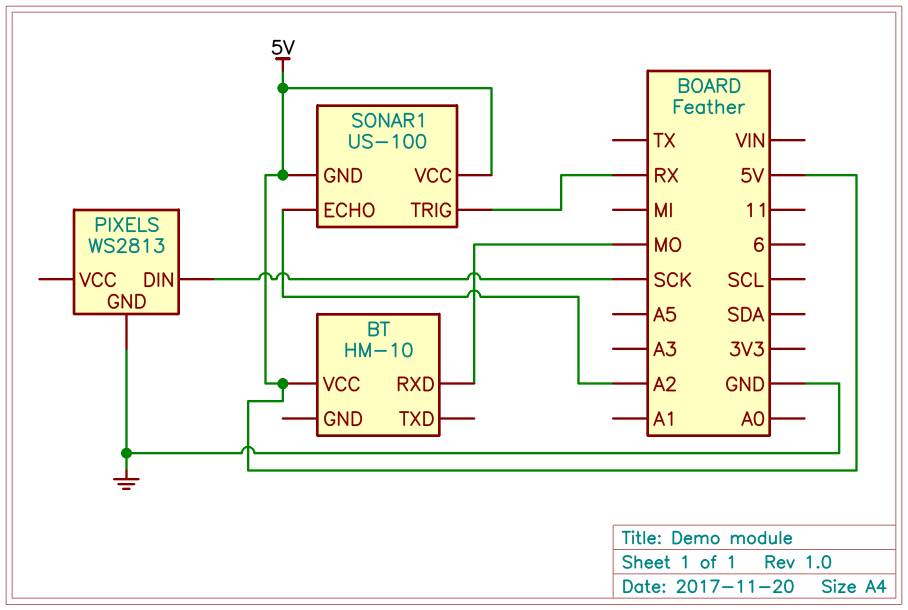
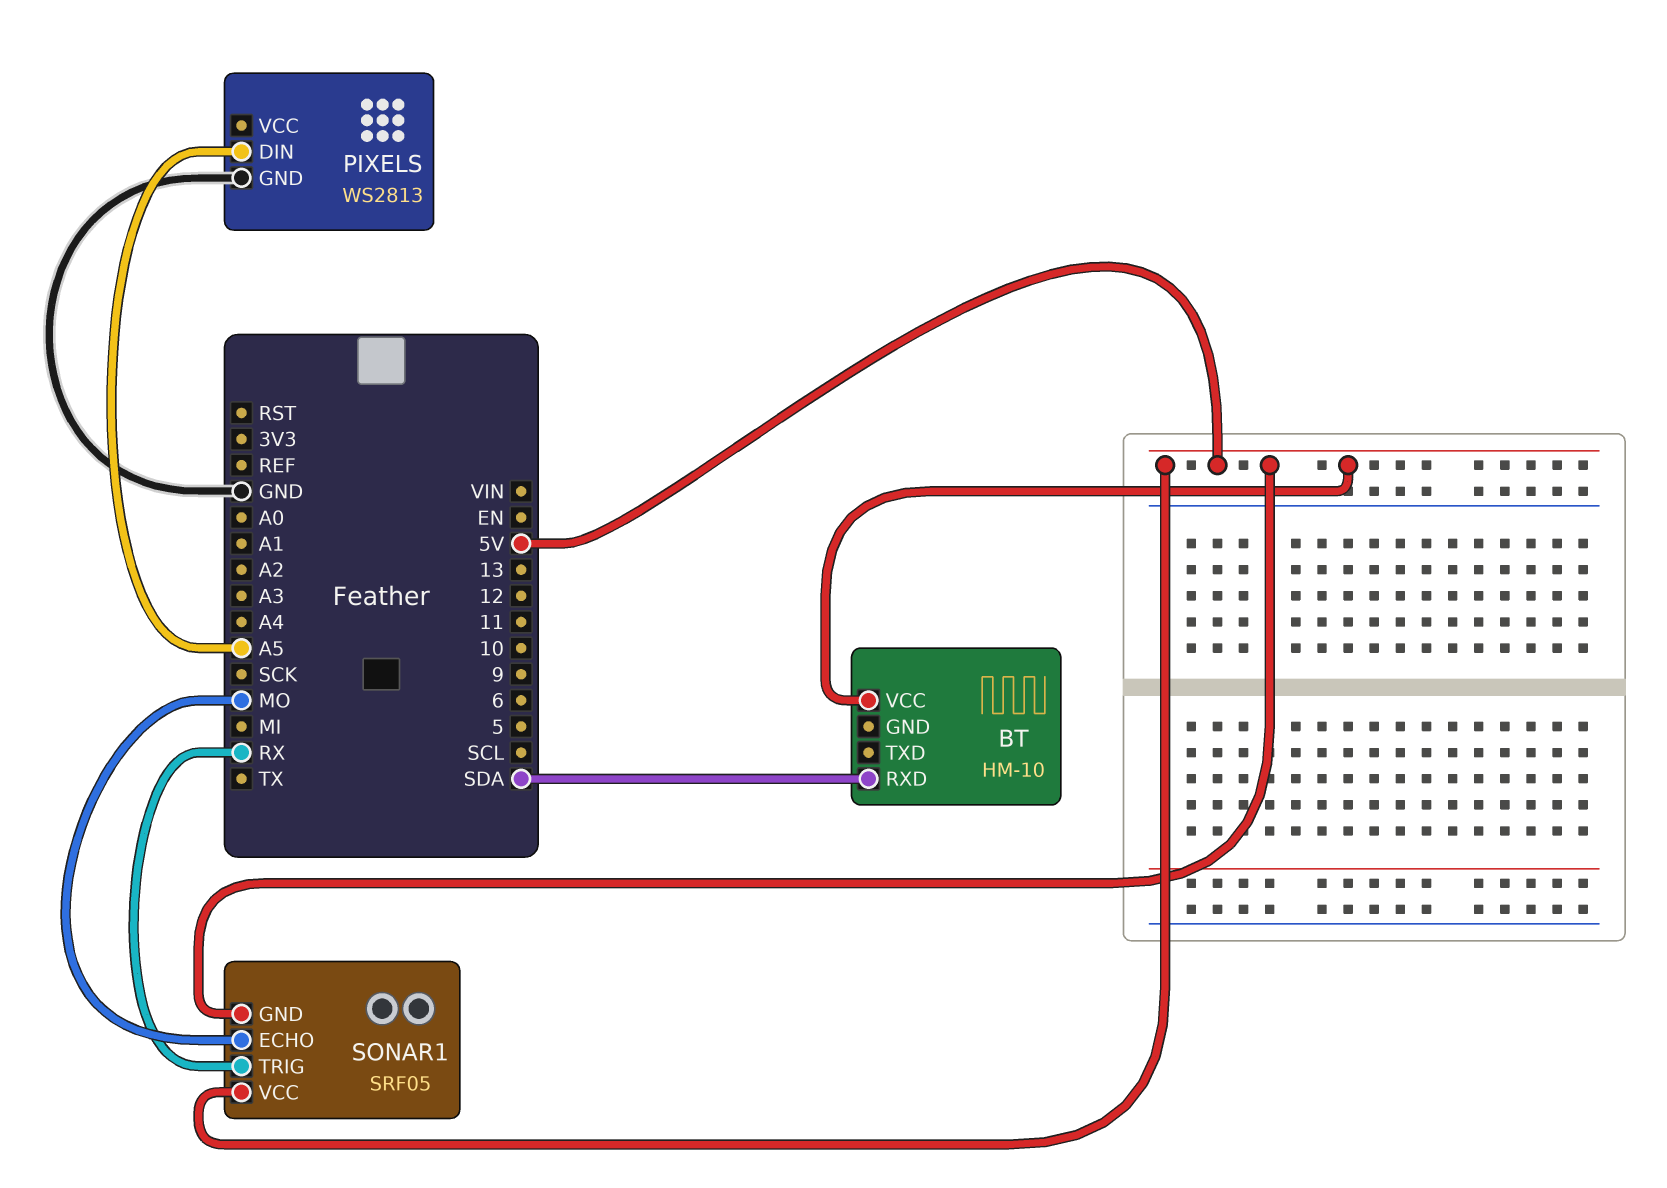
BT pin RXD: MO -> SDA
PIXELS pin DIN: SCK -> A5
SONAR1: US-100 -> SRF05
SONAR1 pin ECHO: A2 -> MO

